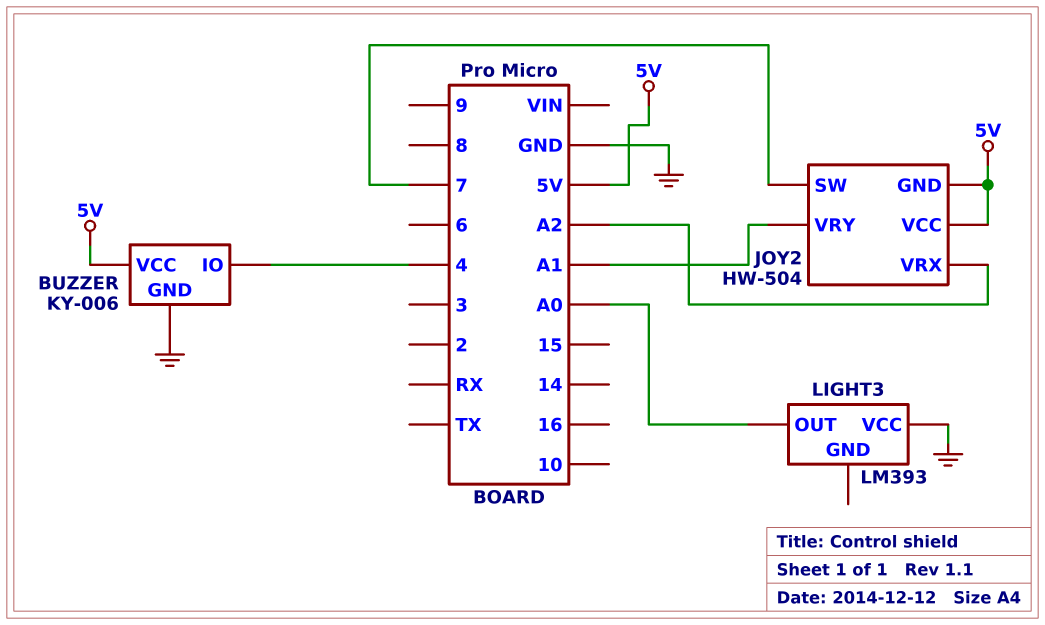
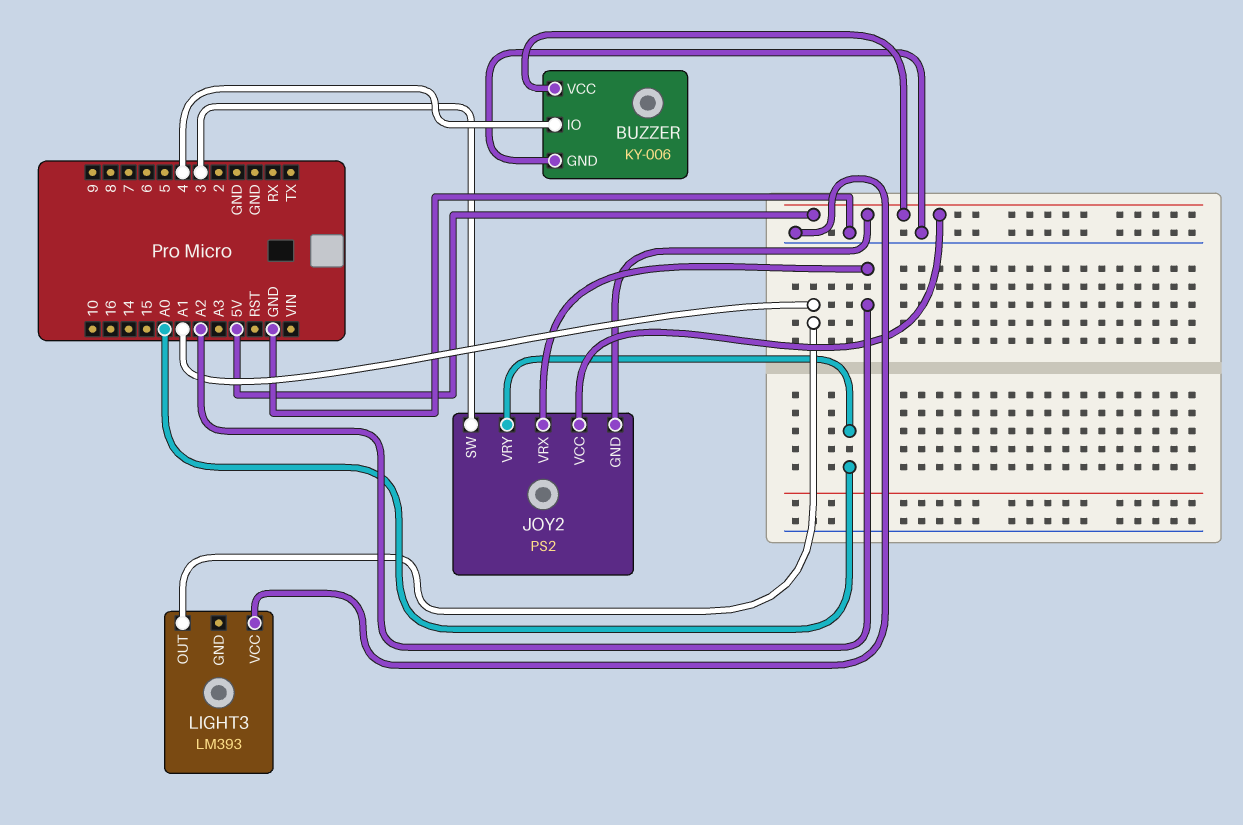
JOY2: HW-504 -> PS2
JOY2 pin SW: 7 -> 3
JOY2 pin VRY: A1 -> A0
LIGHT3 pin OUT: A0 -> A1

